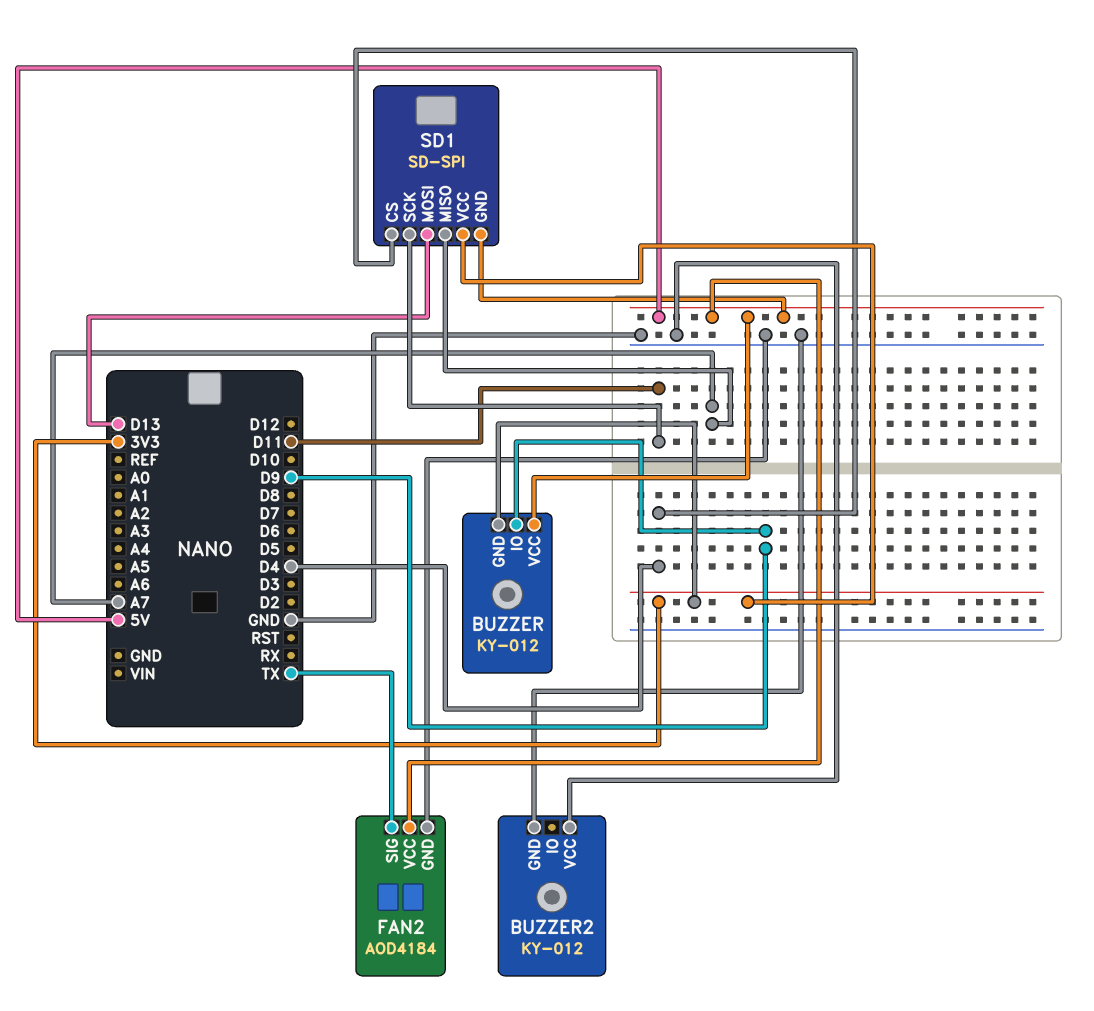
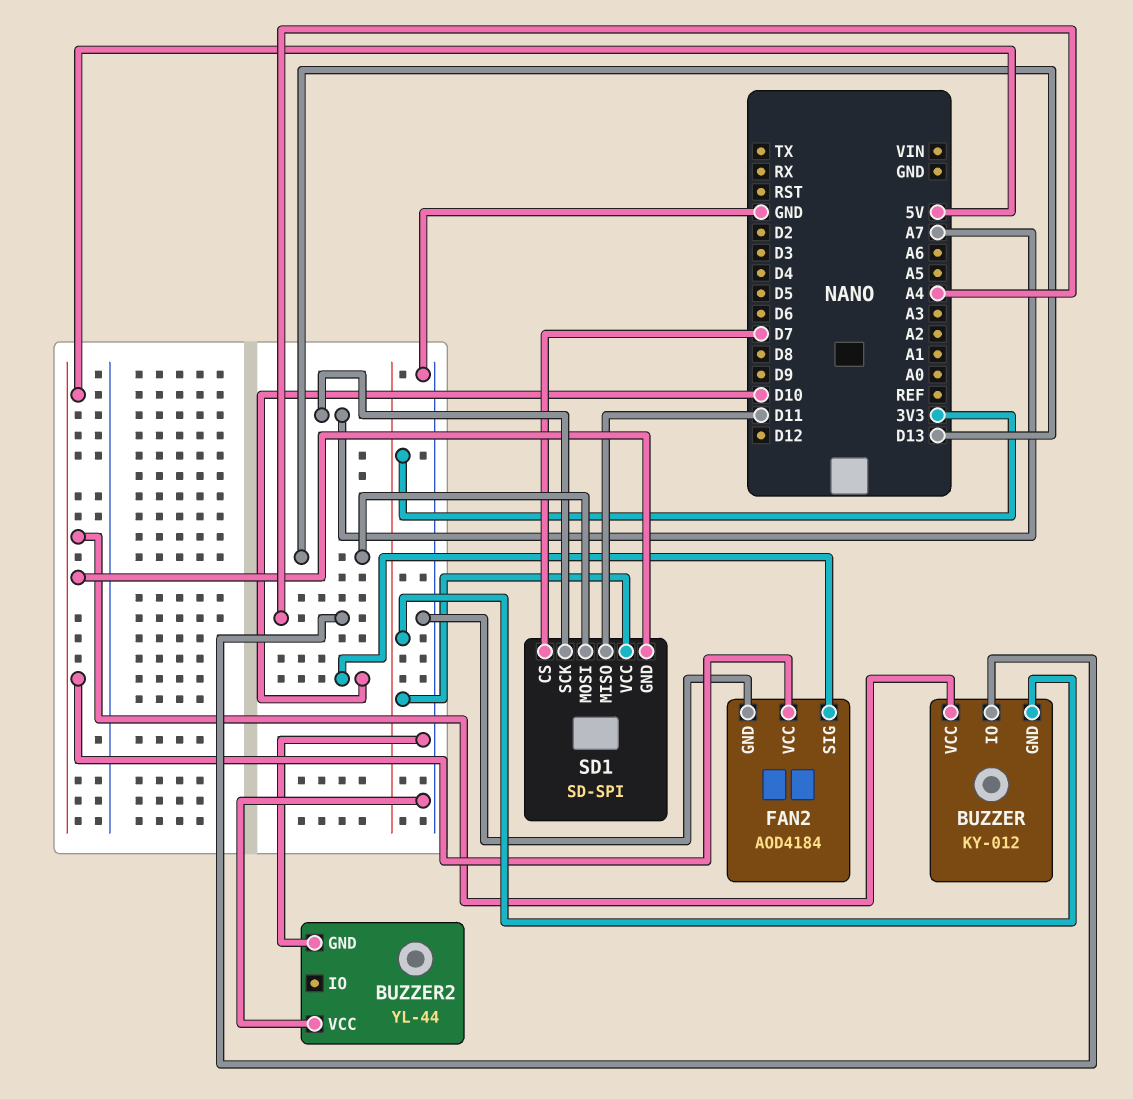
BUZZER pin IO: D9 -> A4
BUZZER2: KY-012 -> YL-44
FAN2 pin SIG: TX -> D10
SD1 pin CS: D4 -> D7
SD1 pin MISO: A7 -> D11
SD1 pin SCK: D11 -> A7

